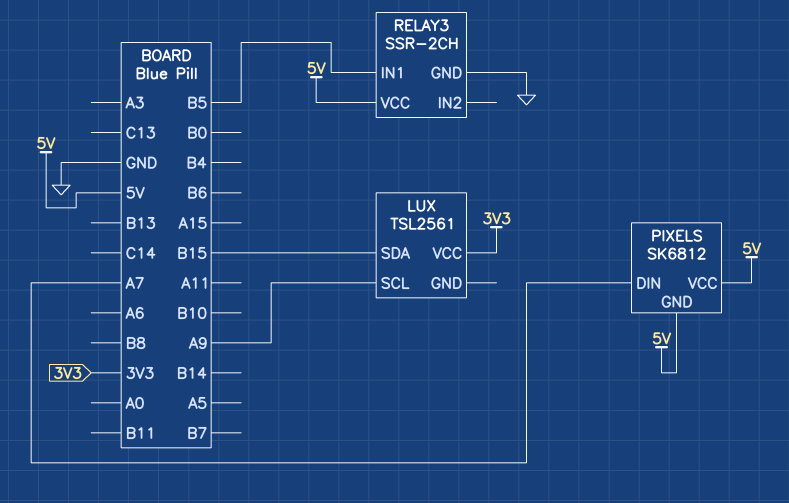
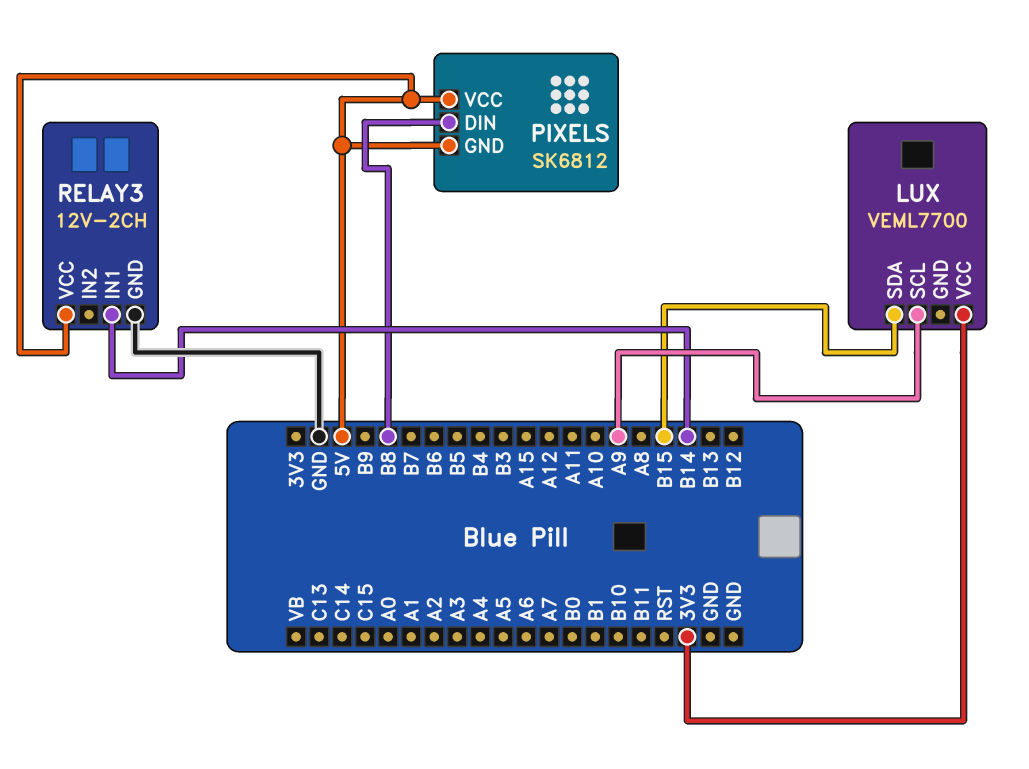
LUX: TSL2561 -> VEML7700
PIXELS pin DIN: A7 -> B8
RELAY3: SSR-2CH -> 12V-2CH
RELAY3 pin IN1: B5 -> B14

